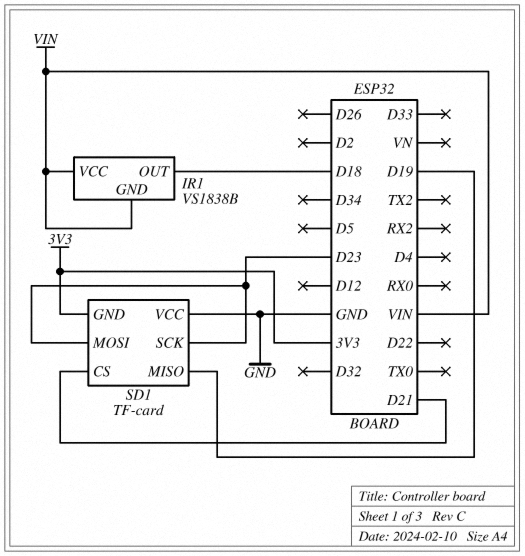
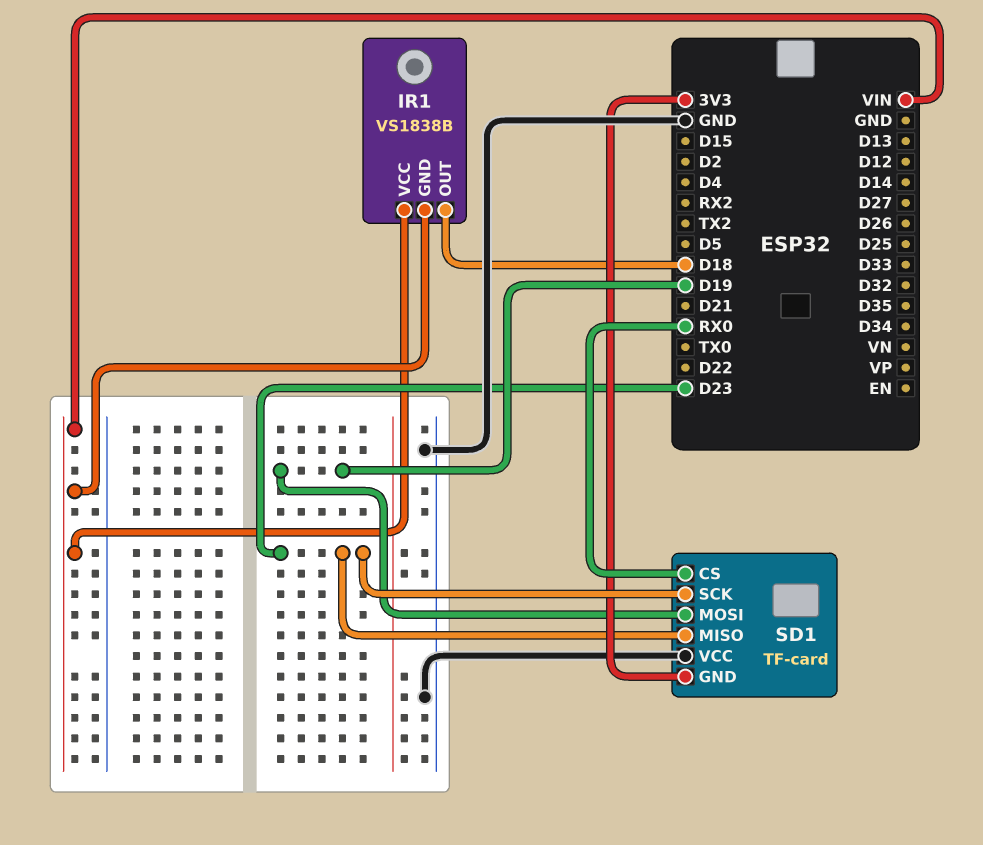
SD1 pin CS: D21 -> RX0
SD1 pin MISO: D19 -> D23
SD1 pin MOSI: D23 -> D19

